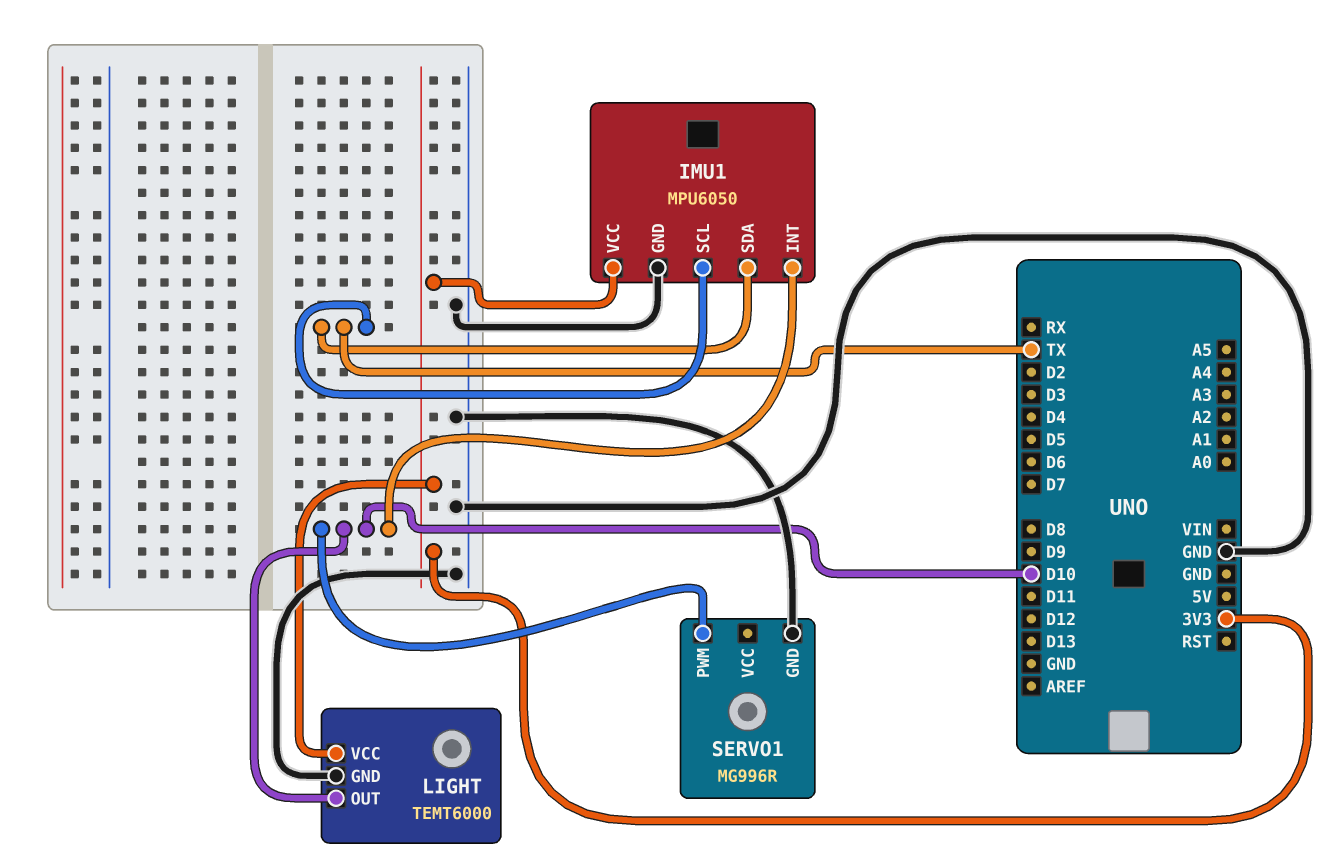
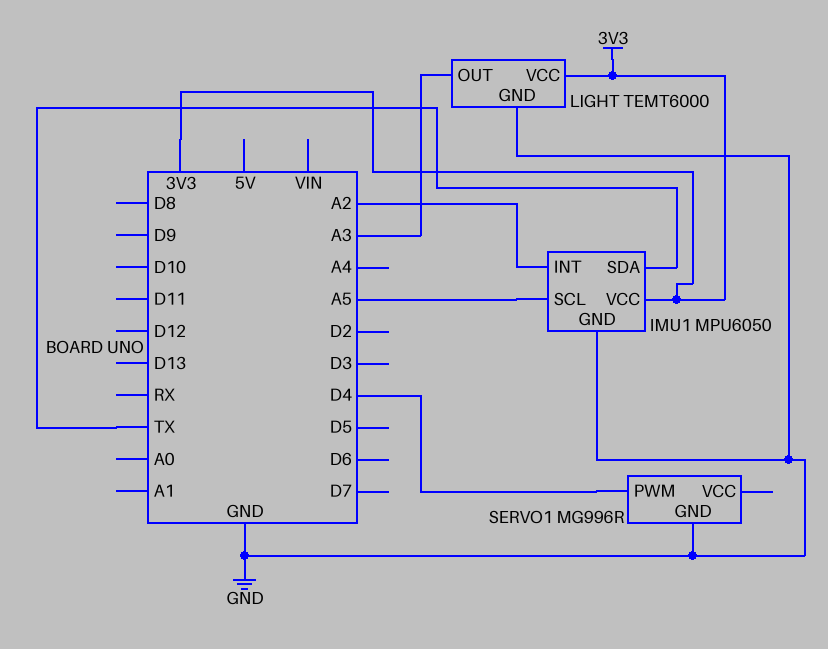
IMU1 pin INT: D10 -> A2
IMU1 pin SCL: TX -> A5
LIGHT pin OUT: D10 -> A3
SERVO1 pin PWM: D10 -> D4

